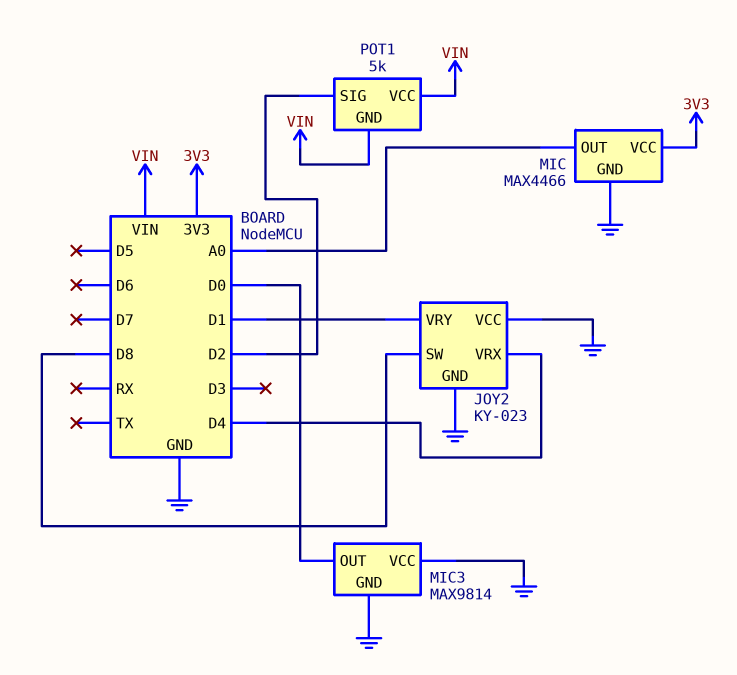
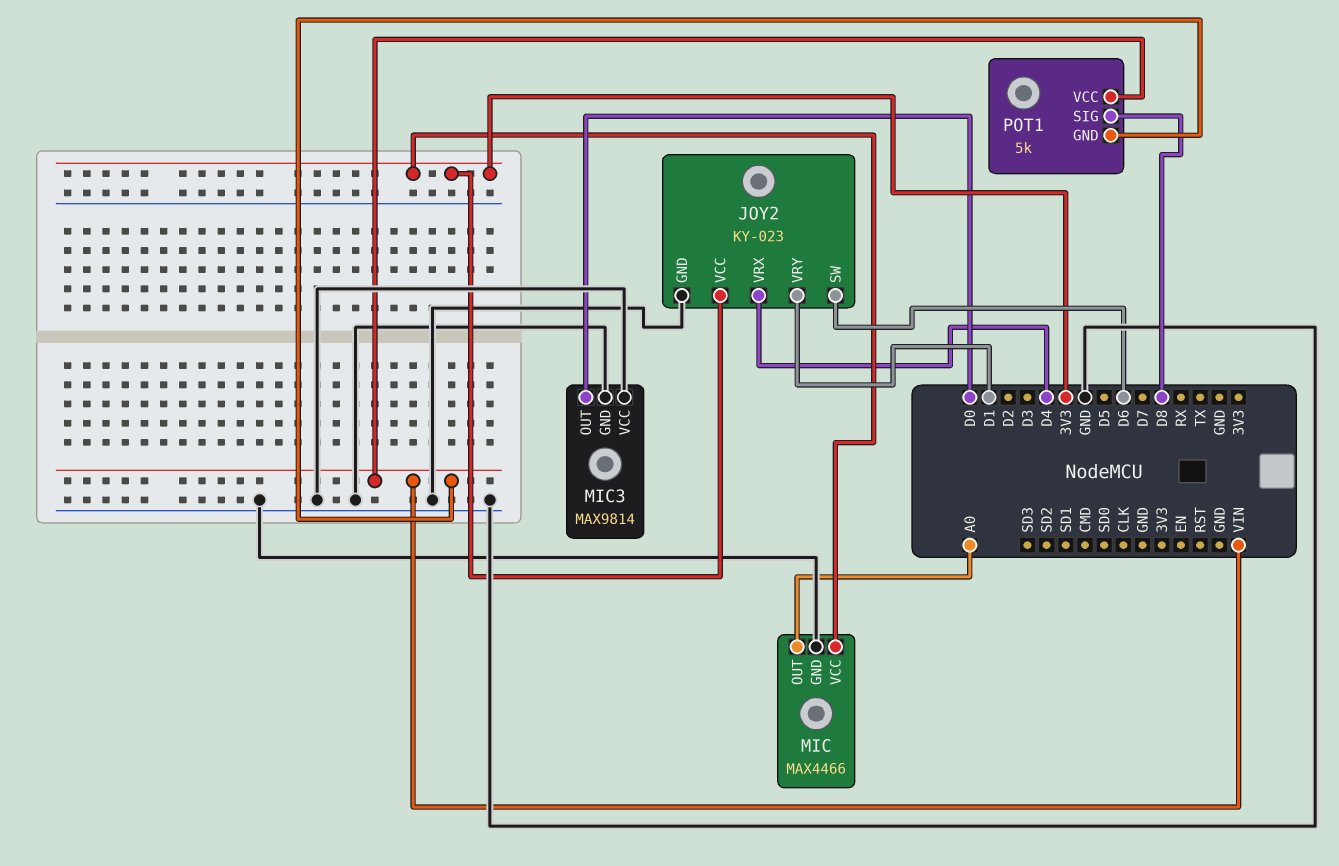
JOY2 pin SW: D8 -> D6
JOY2 pin VCC: GND -> 3V3
POT1 pin SIG: D2 -> D8

